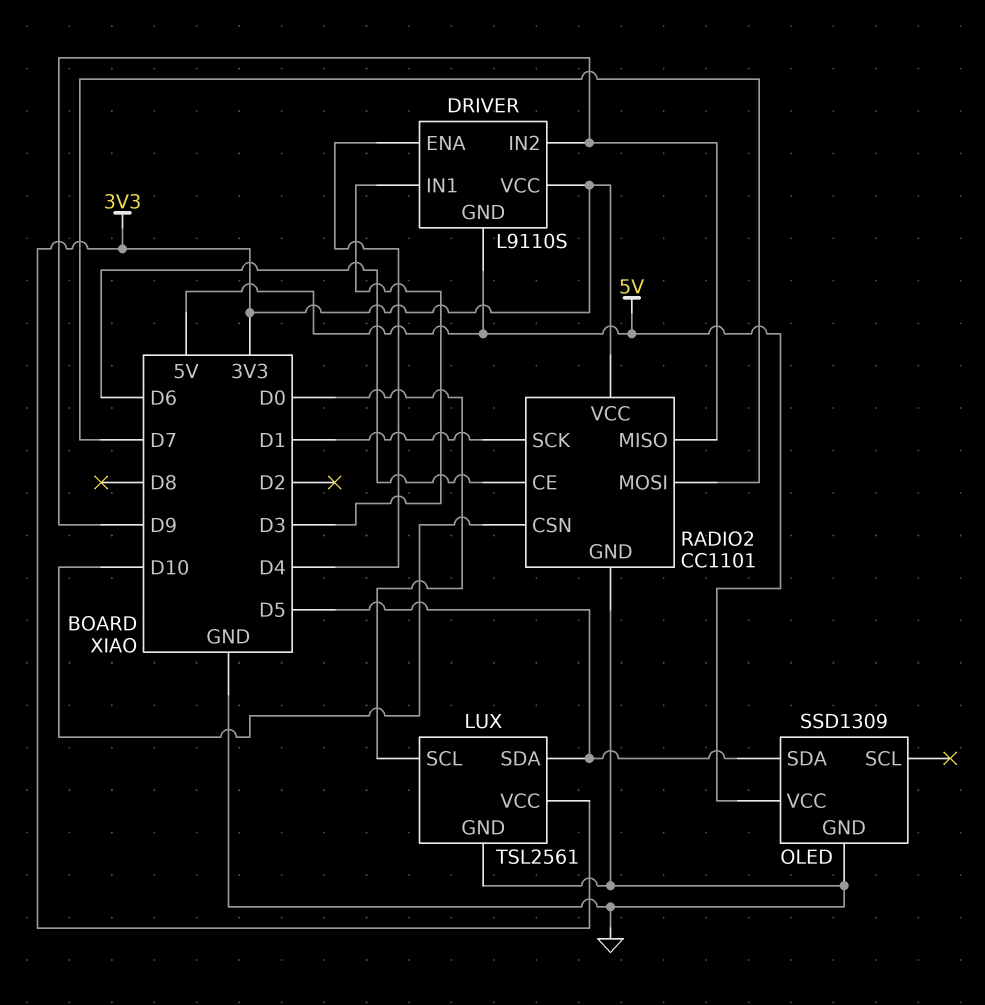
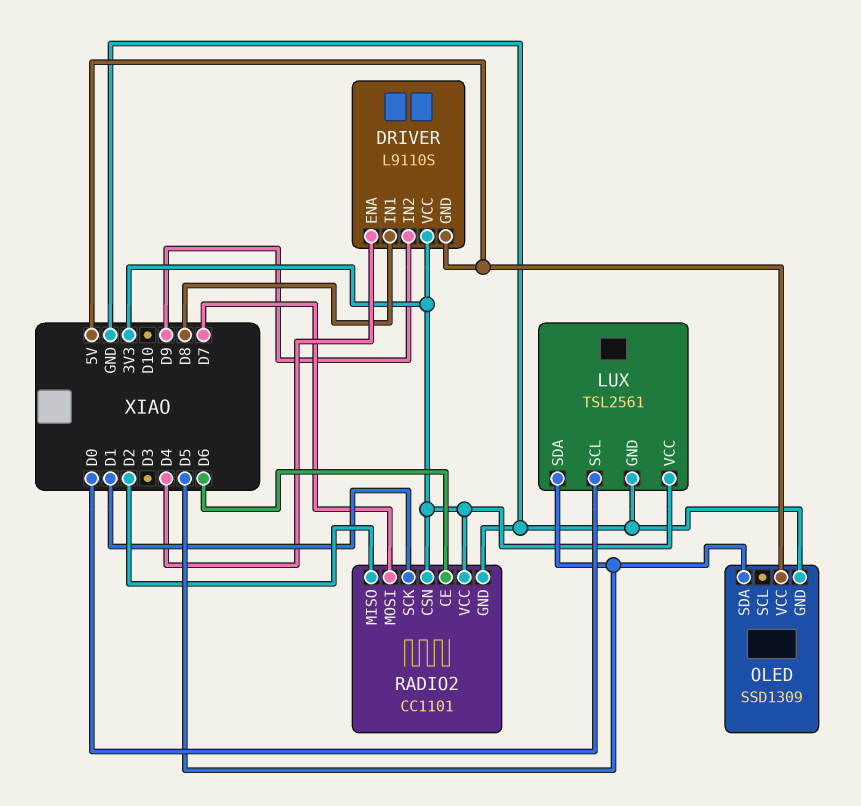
DRIVER pin IN1: D3 -> D8
RADIO2 pin CSN: D10 -> 3V3
RADIO2 pin MISO: D9 -> D2

